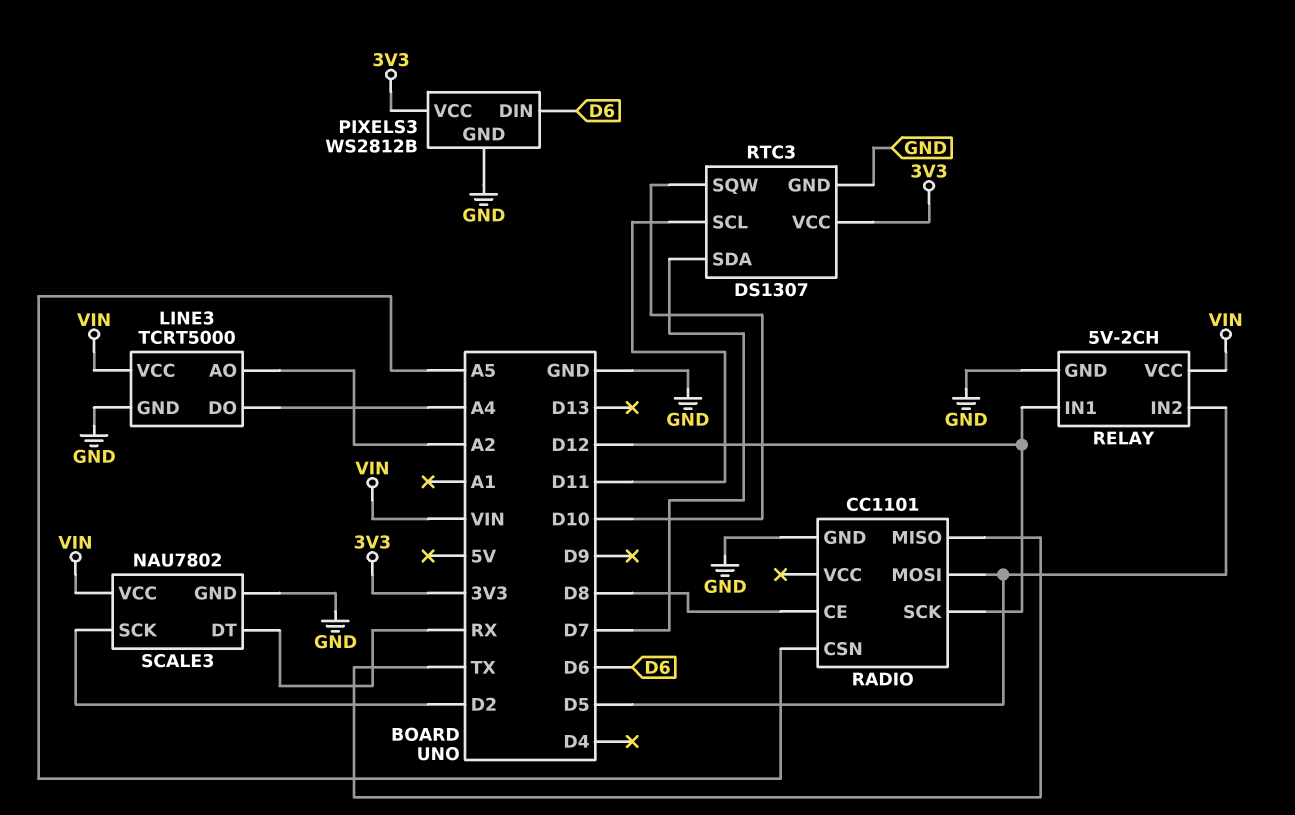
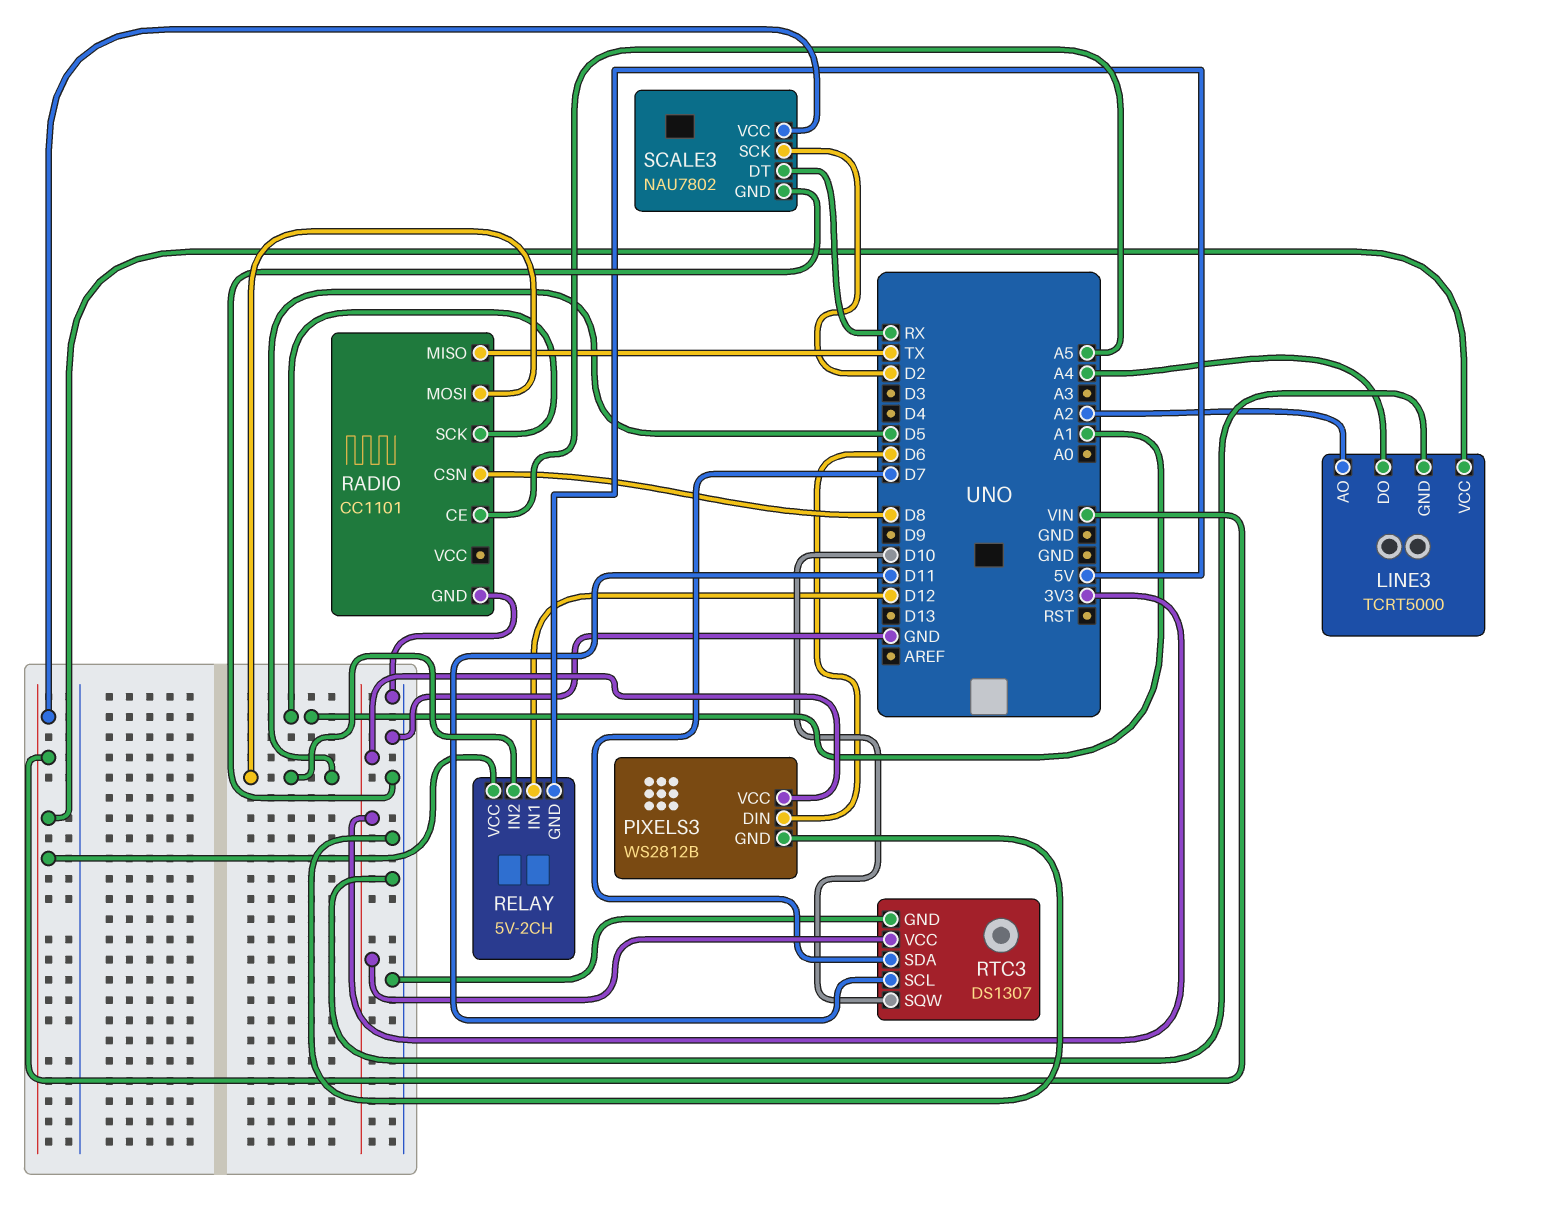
RADIO pin CE: D8 -> A5
RADIO pin CSN: A5 -> D8
RADIO pin SCK: D12 -> A1
RELAY pin GND: GND -> 5V

